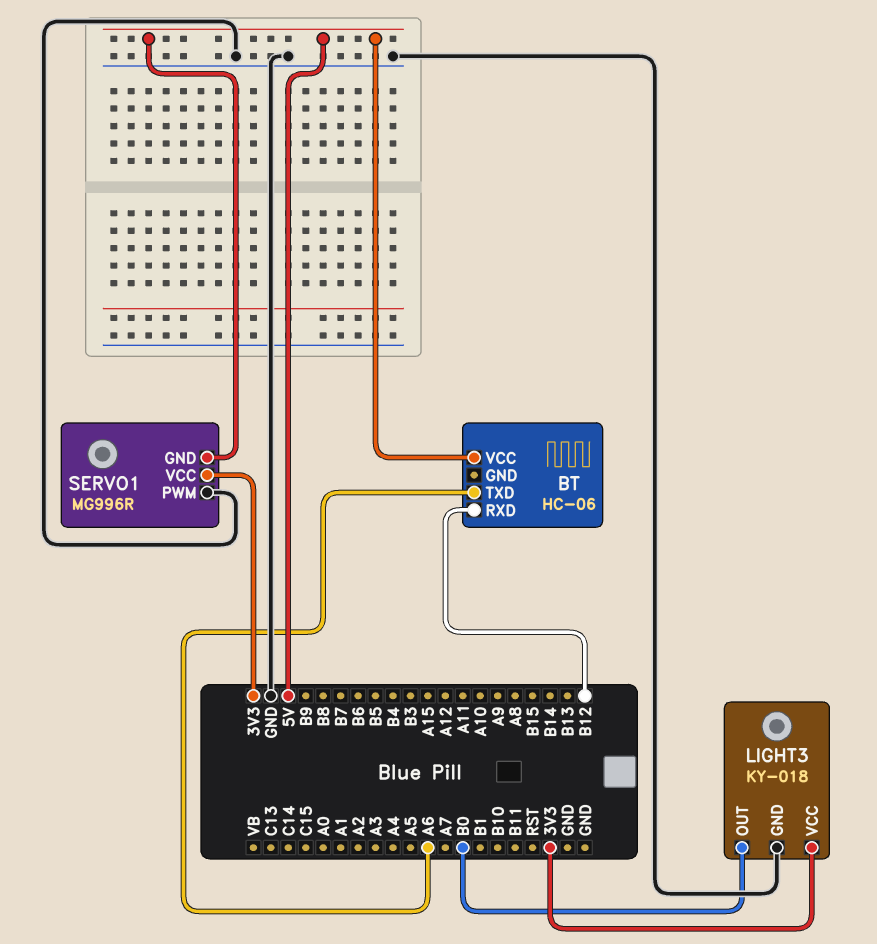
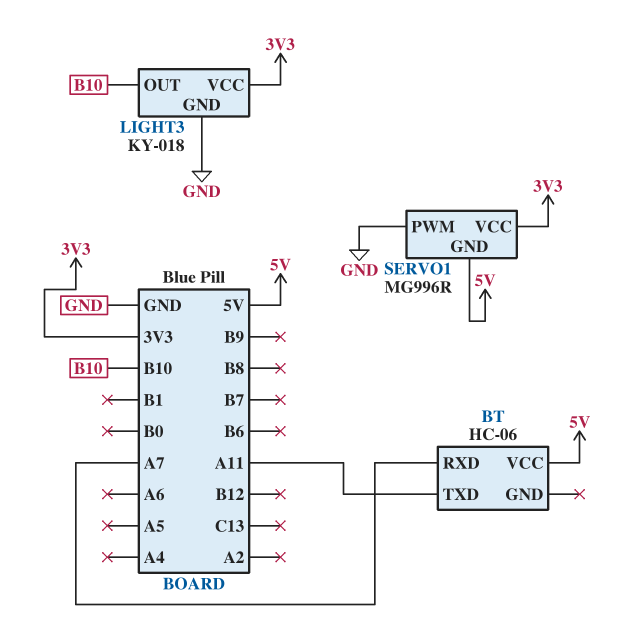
BT pin RXD: B12 -> A7
BT pin TXD: A6 -> A11
LIGHT3 pin OUT: B0 -> B10

